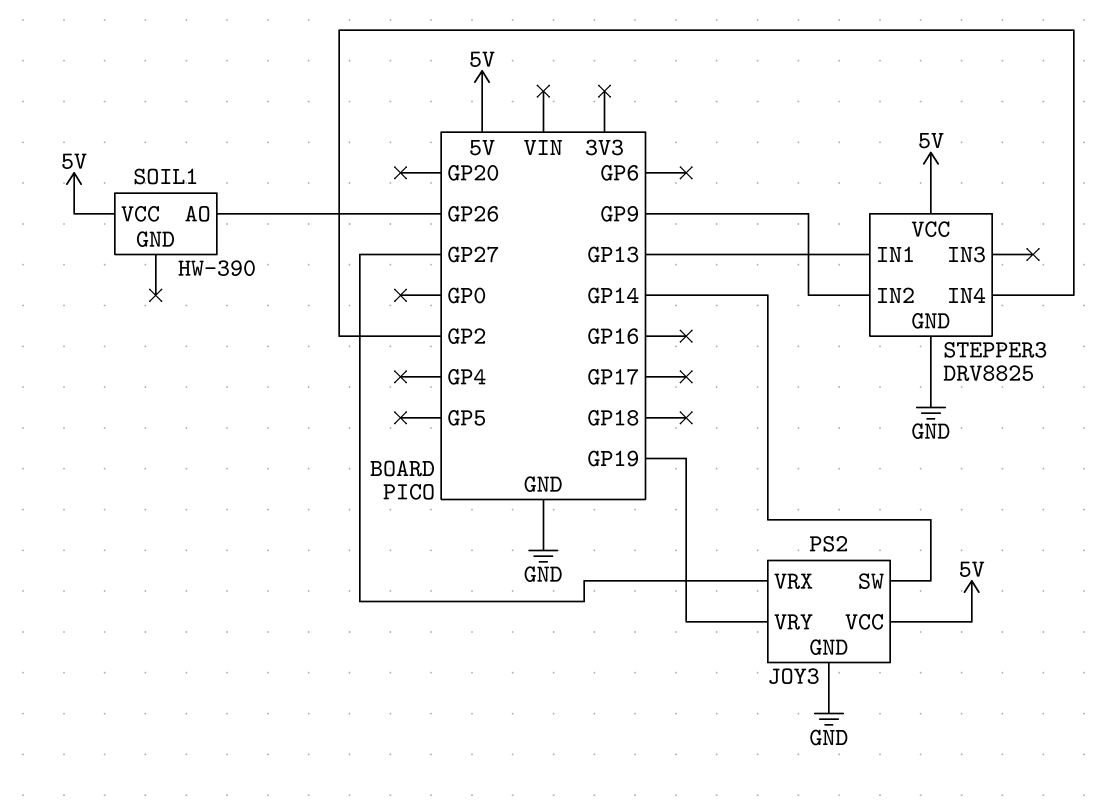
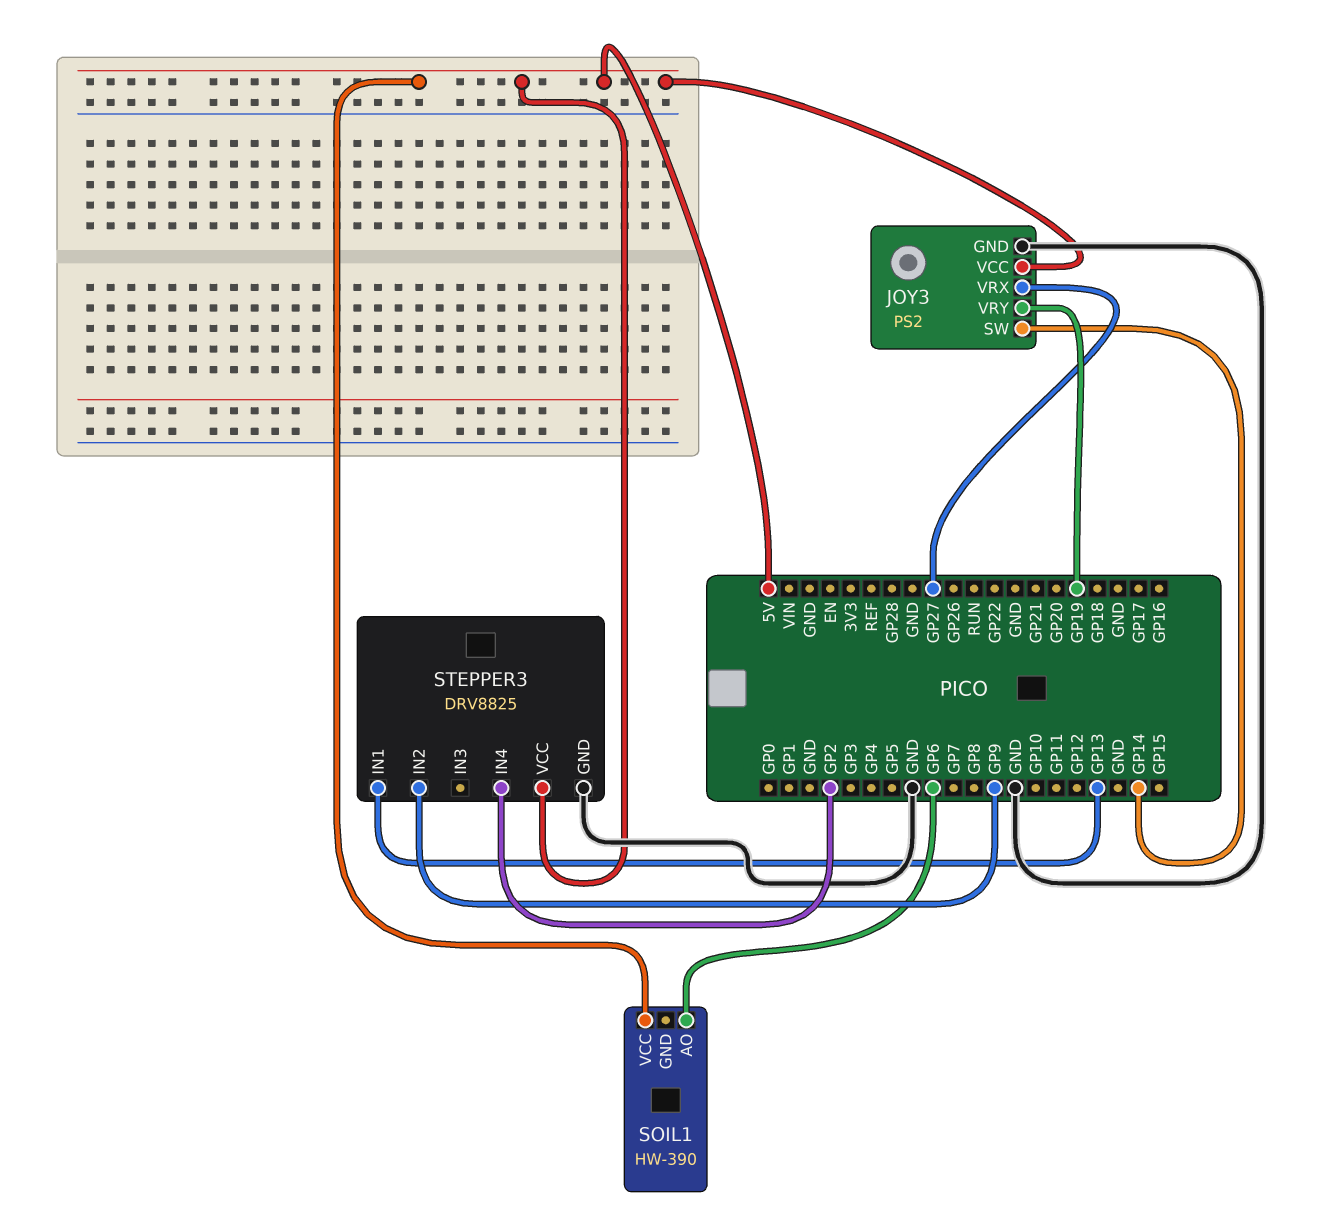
SOIL1 pin AO: GP26 -> GP6

